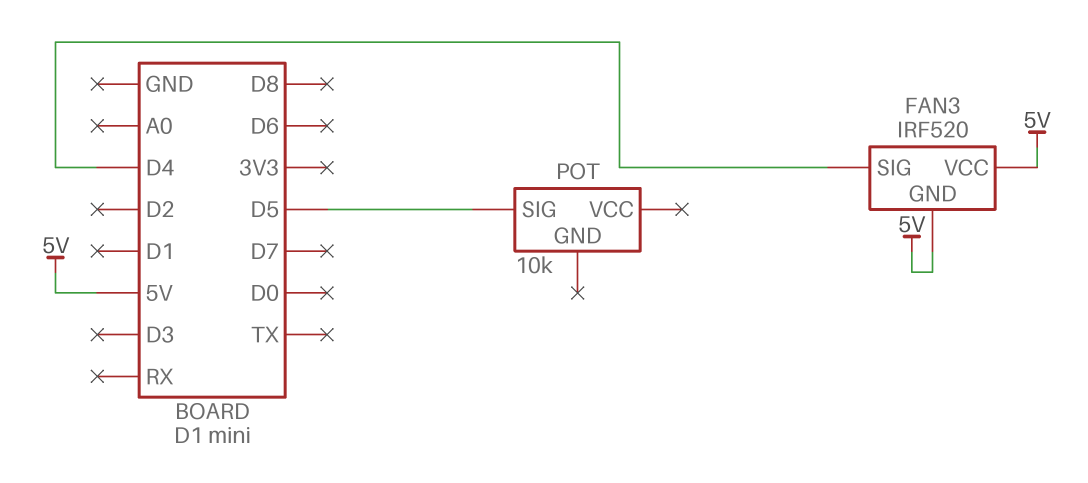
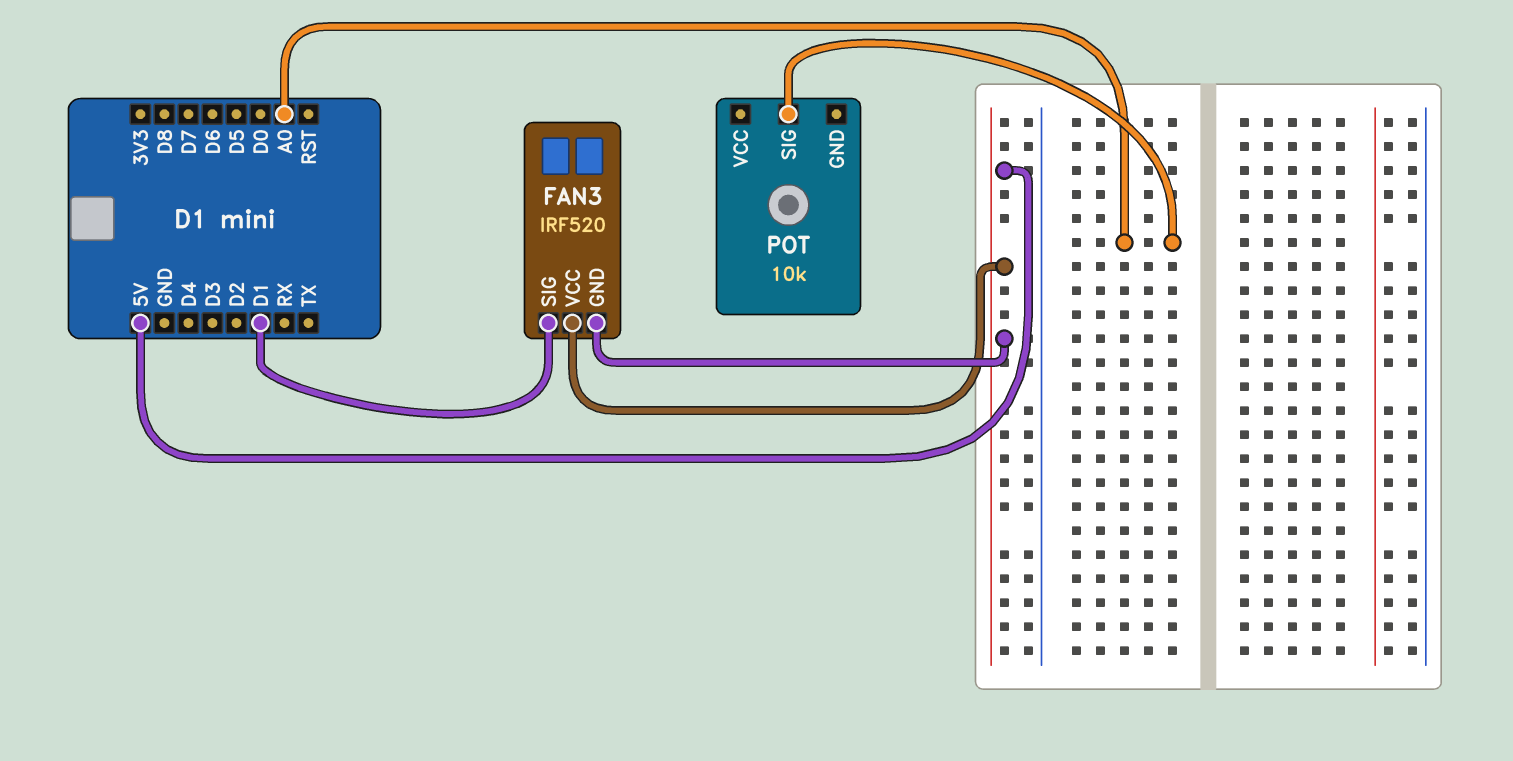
FAN3 pin SIG: D4 -> D1
POT pin SIG: D5 -> A0

